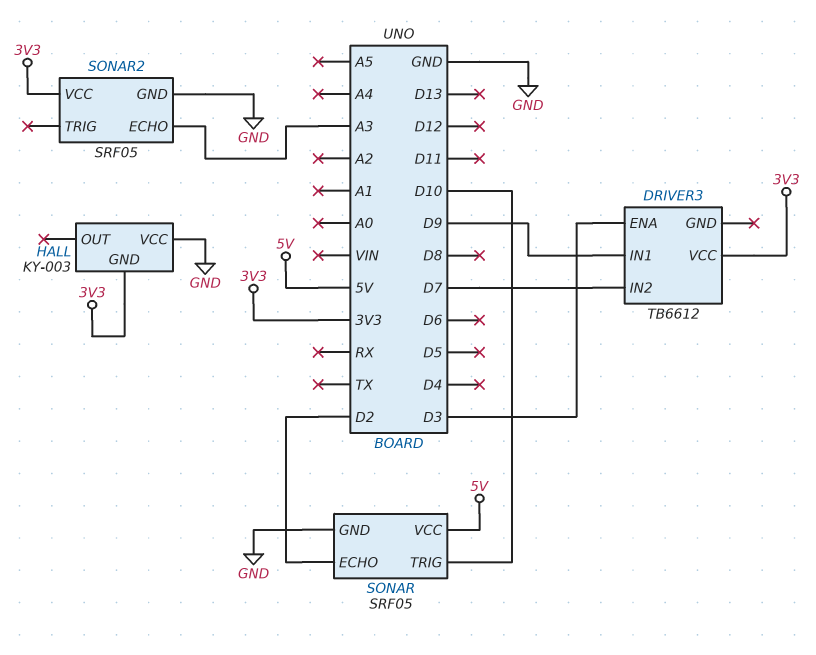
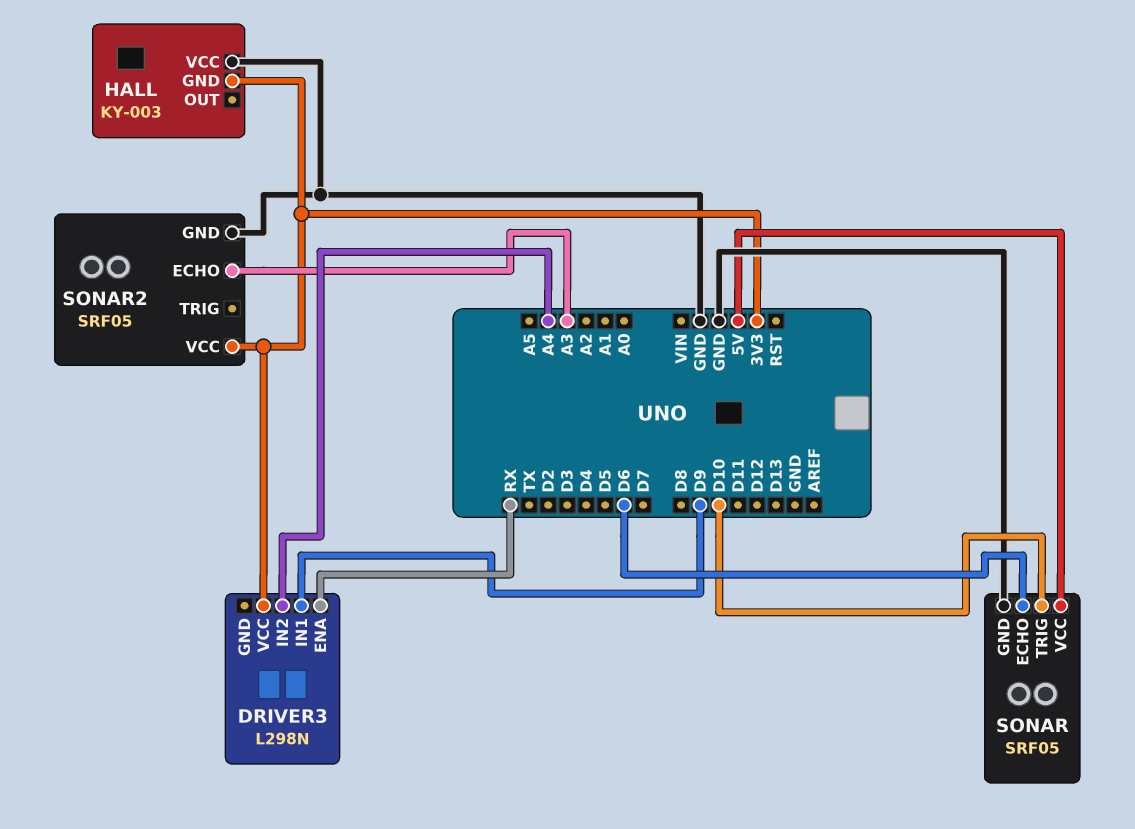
DRIVER3: TB6612 -> L298N
DRIVER3 pin ENA: D3 -> RX
DRIVER3 pin IN2: D7 -> A4
SONAR pin ECHO: D2 -> D6

